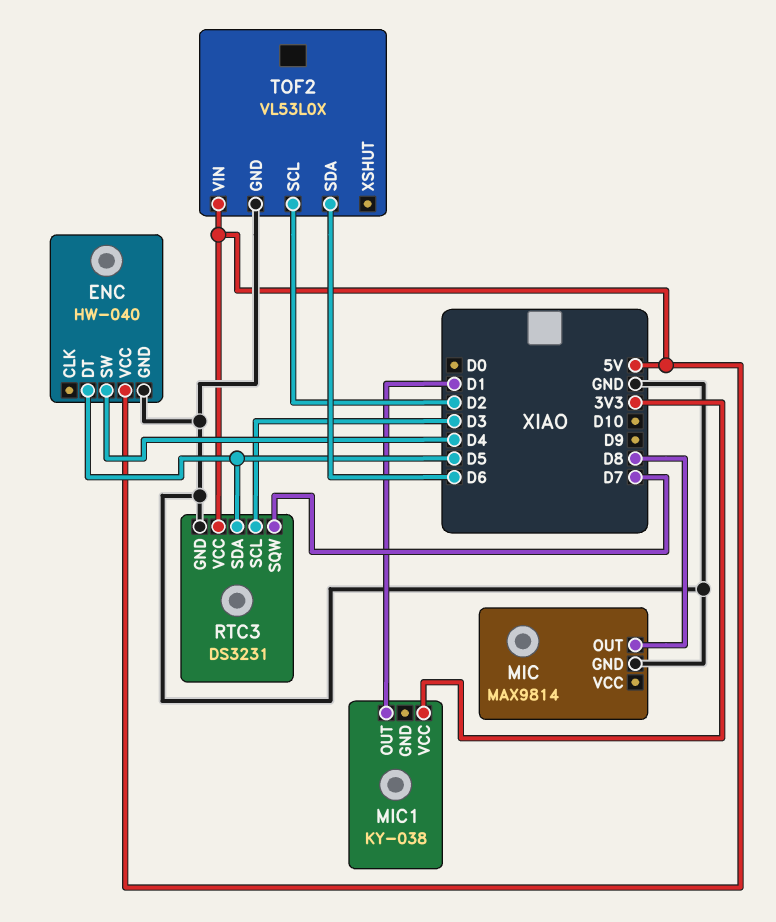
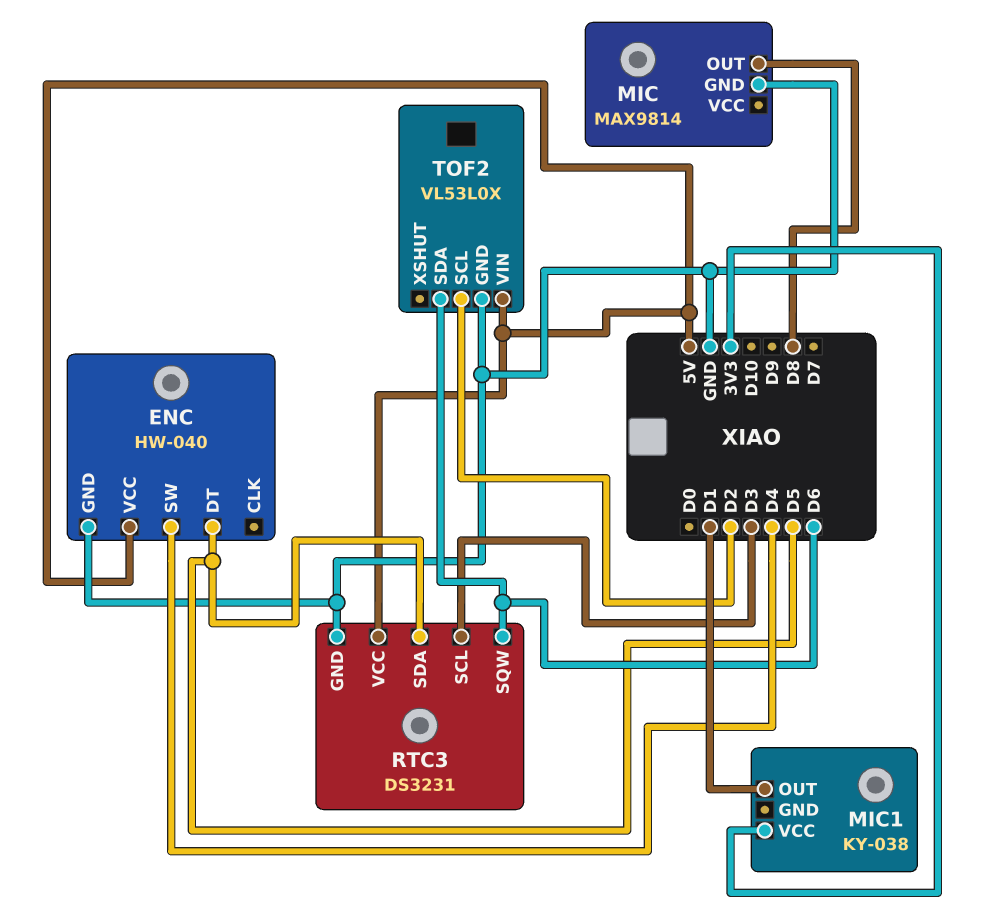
RTC3 pin SQW: D7 -> D6

